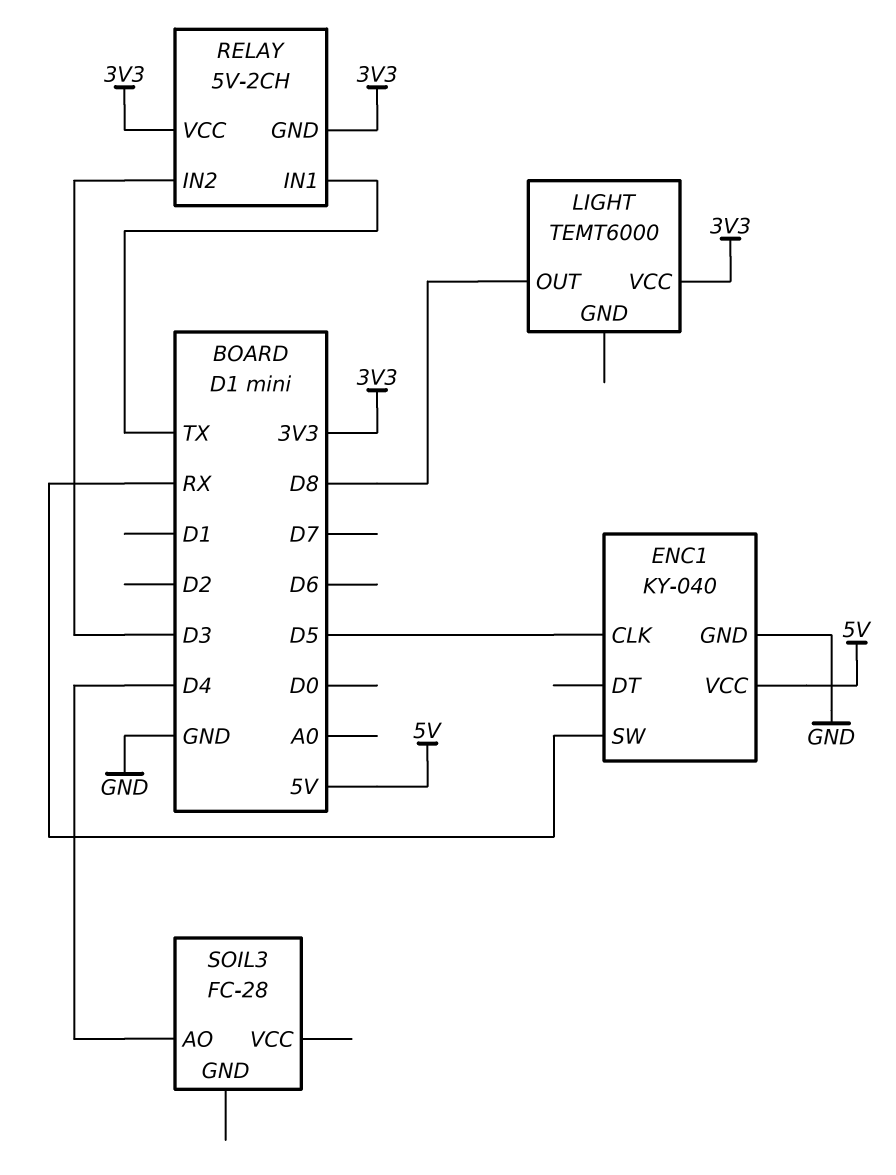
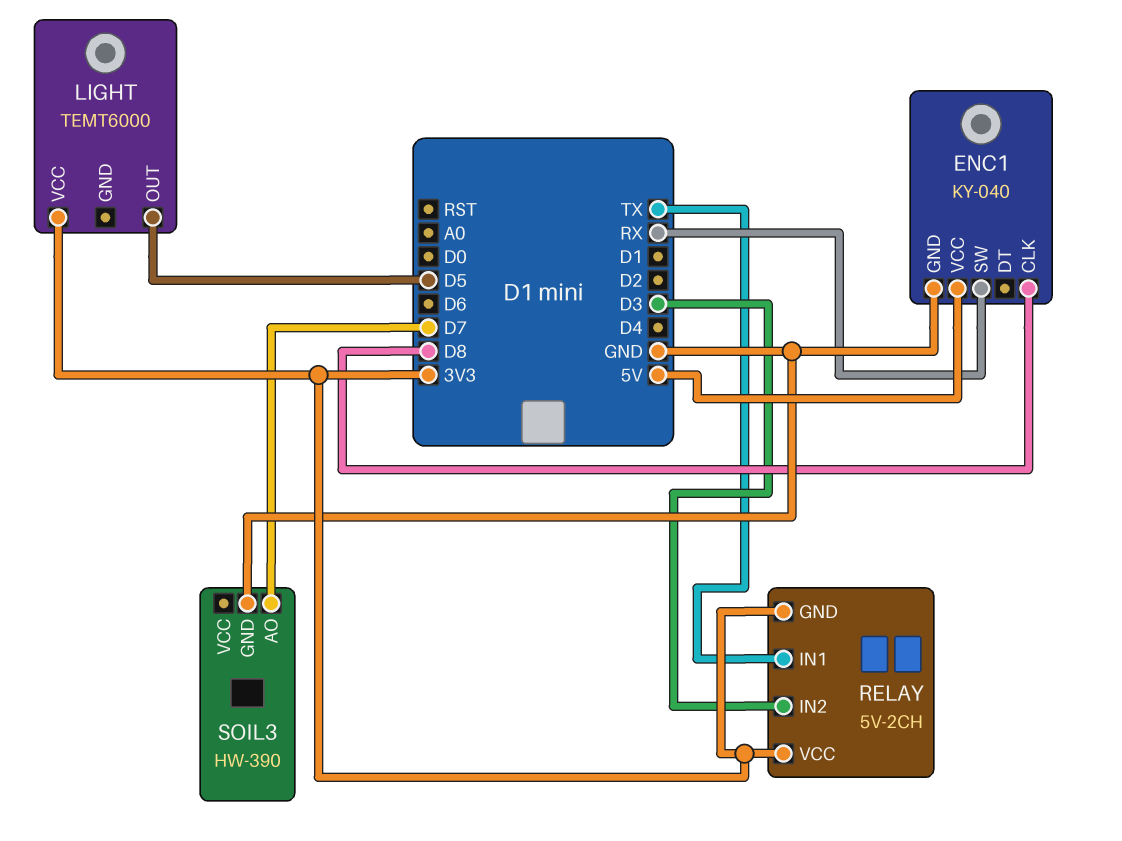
ENC1 pin CLK: D5 -> D8
LIGHT pin OUT: D8 -> D5
SOIL3: FC-28 -> HW-390
SOIL3 pin AO: D4 -> D7
SOIL3 pin GND: none -> GND

